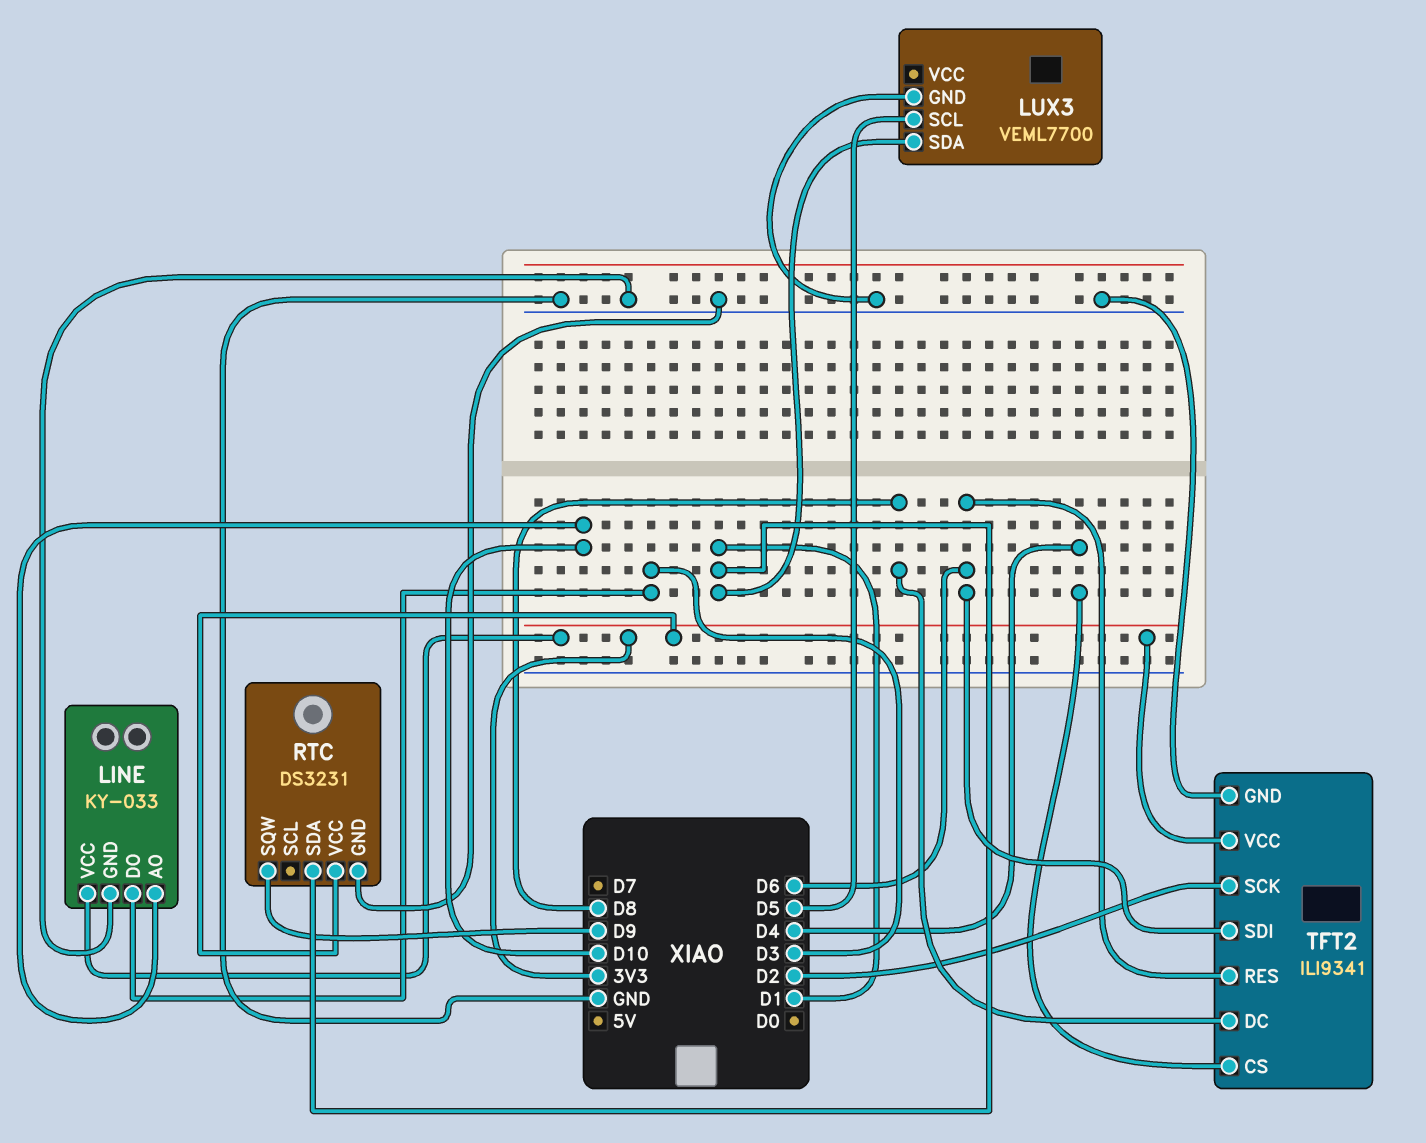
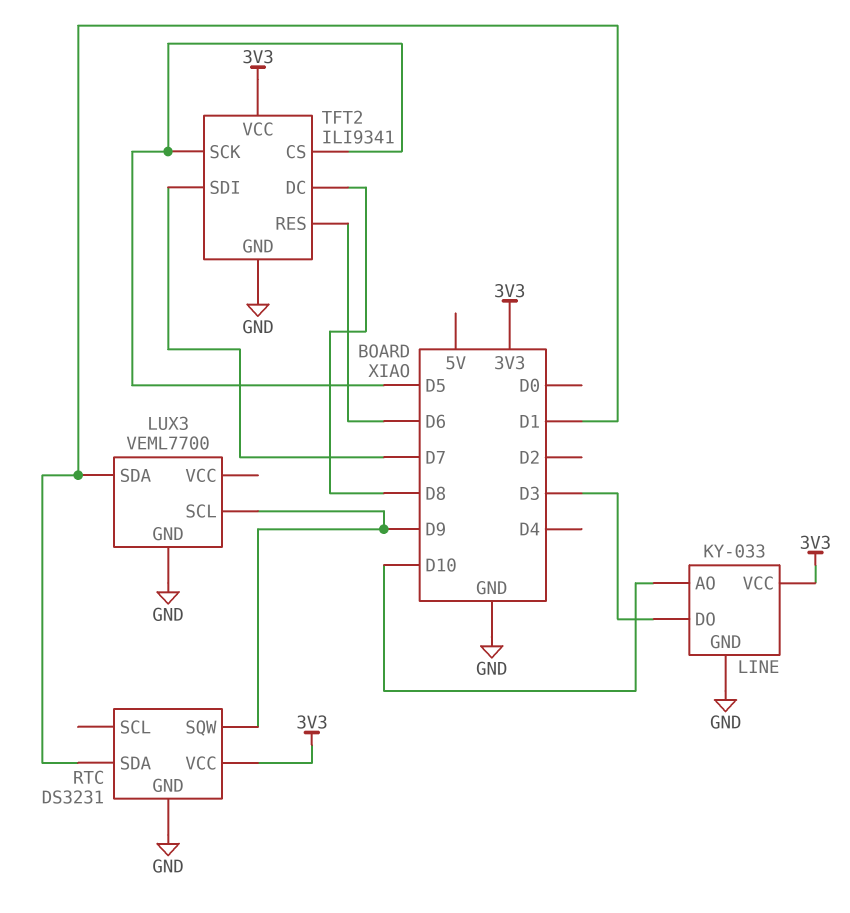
LUX3 pin SCL: D5 -> D9
TFT2 pin CS: D4 -> D5
TFT2 pin SCK: D2 -> D5
TFT2 pin SDI: D6 -> D7

